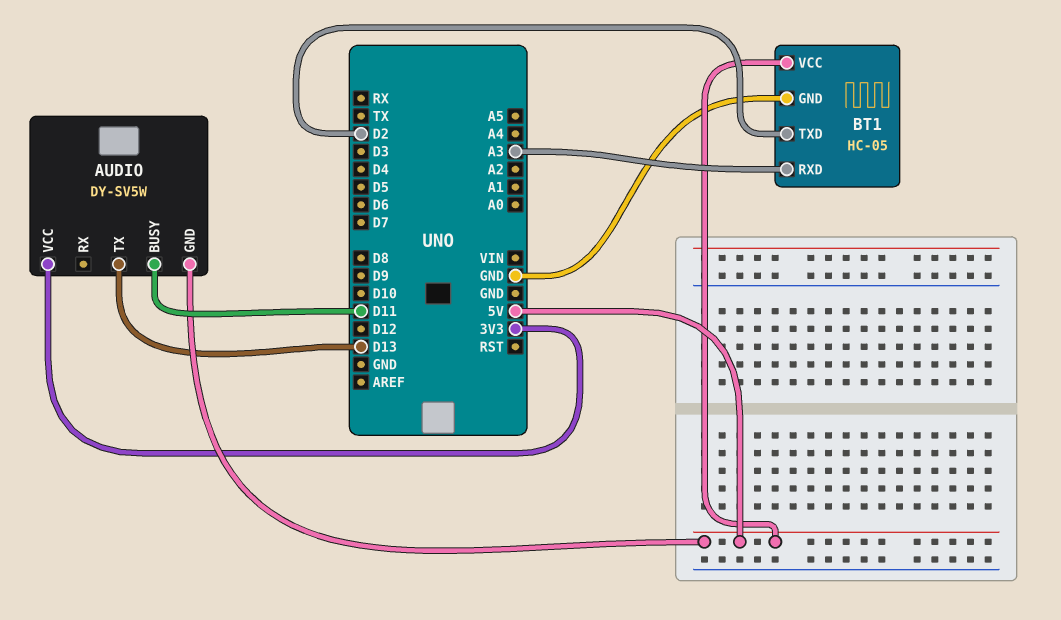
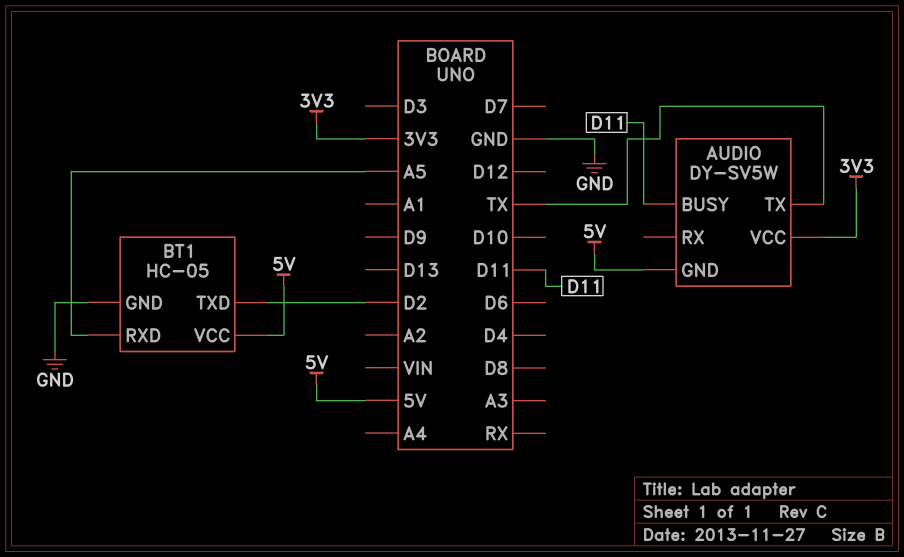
AUDIO pin TX: D13 -> TX
BT1 pin RXD: A3 -> A5

